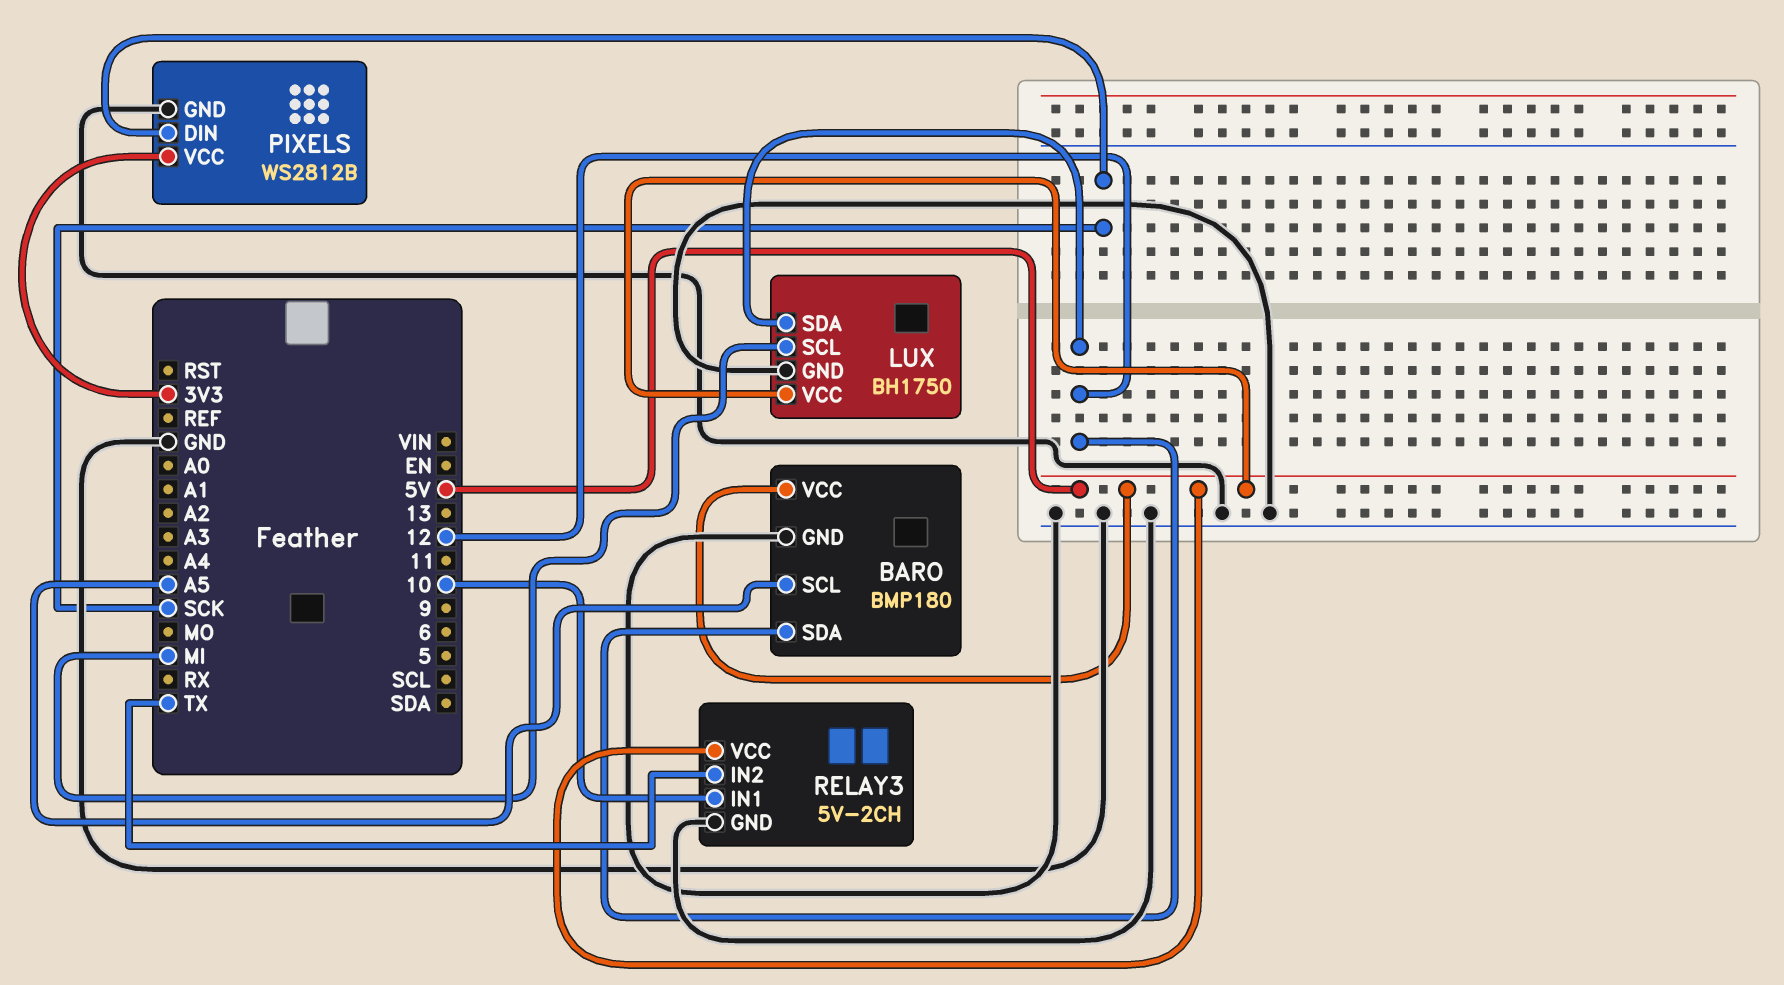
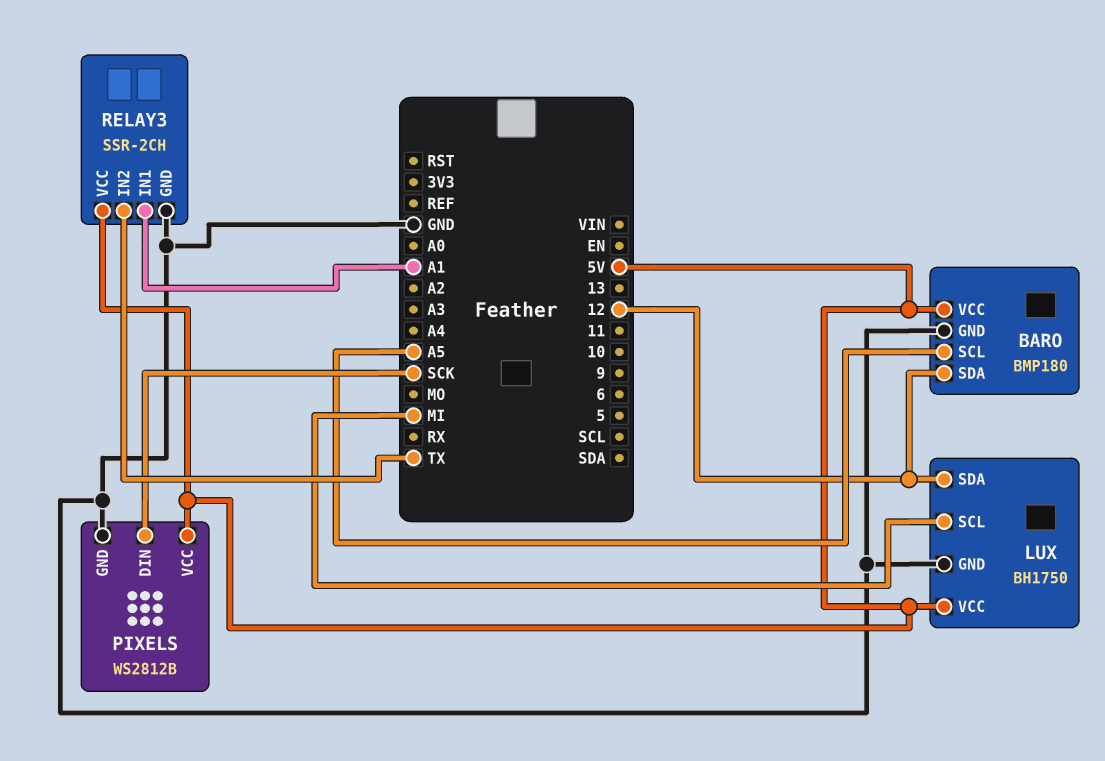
PIXELS pin VCC: 3V3 -> 5V
RELAY3: 5V-2CH -> SSR-2CH
RELAY3 pin IN1: 10 -> A1

